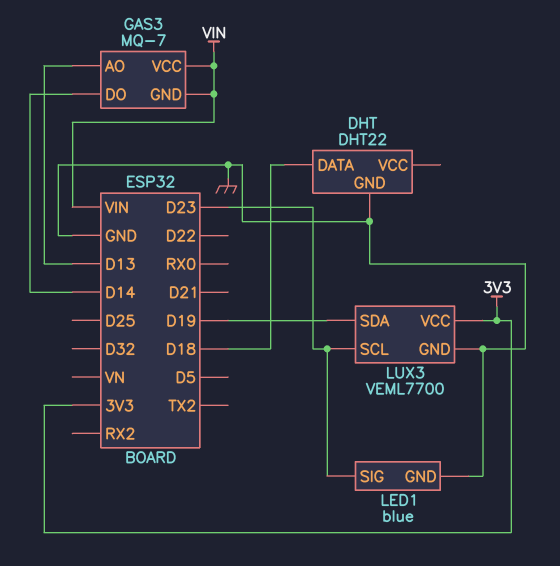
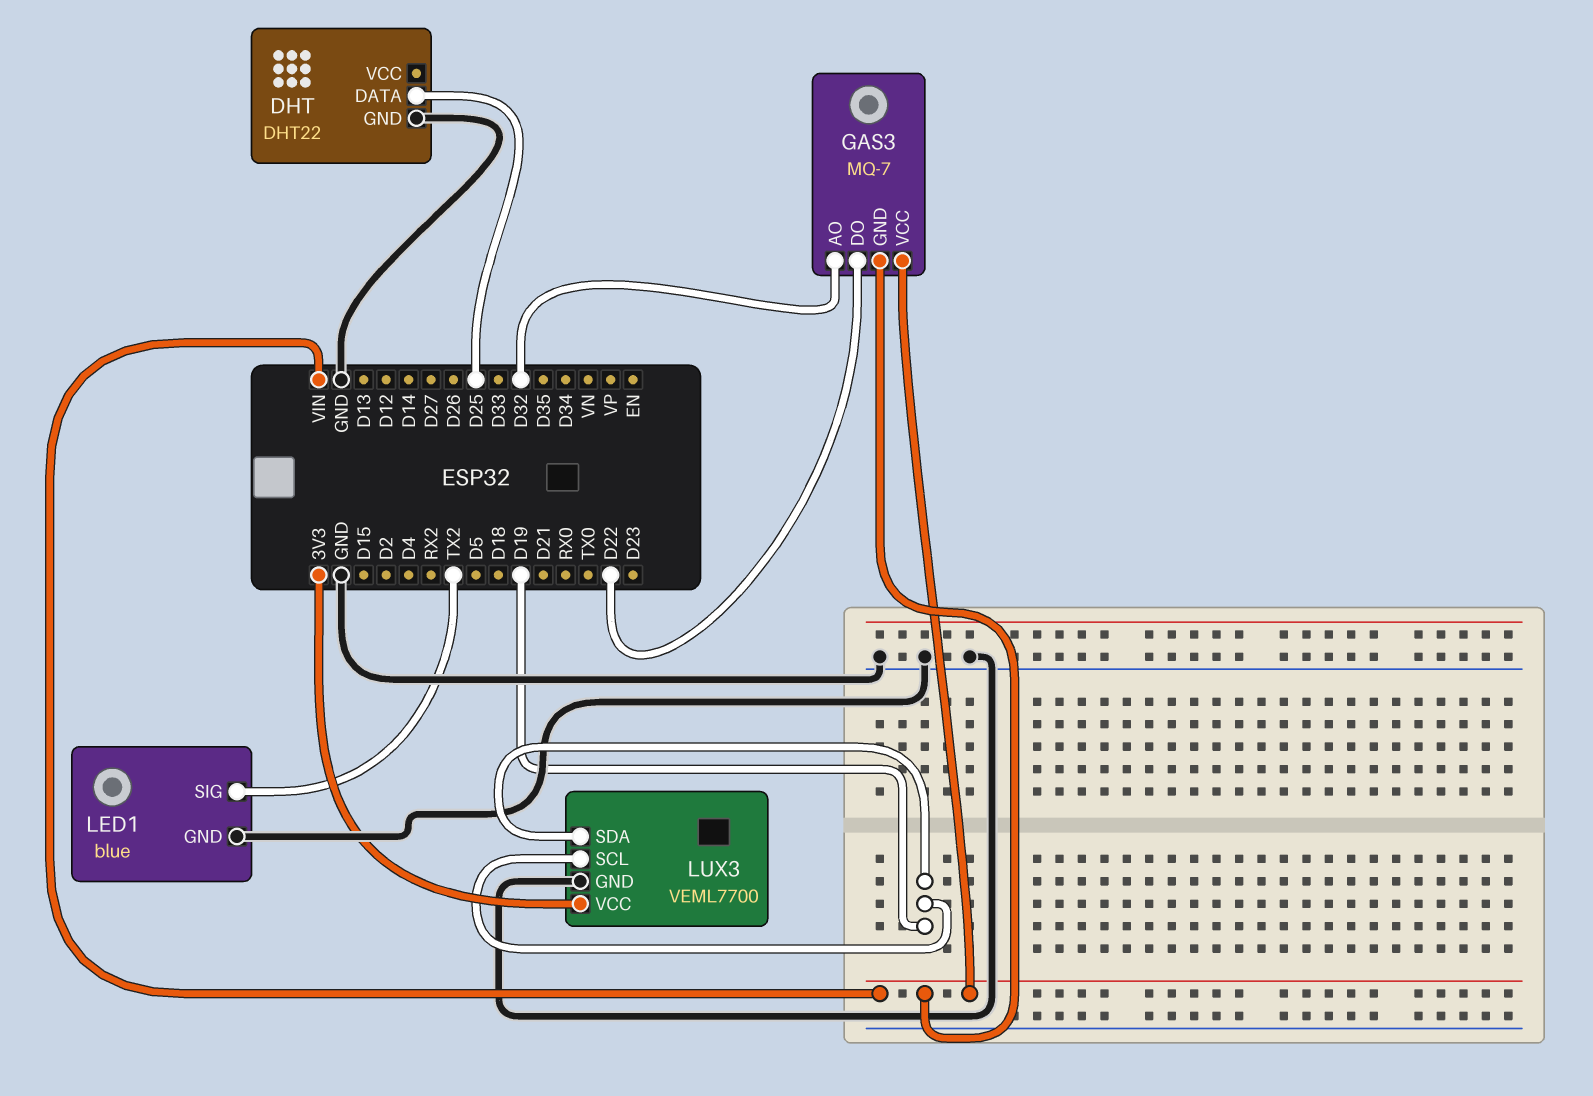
DHT pin DATA: D18 -> D25
GAS3 pin AO: D13 -> D32
GAS3 pin DO: D14 -> D22
LED1 pin SIG: D23 -> TX2
LUX3 pin SCL: D23 -> D19

